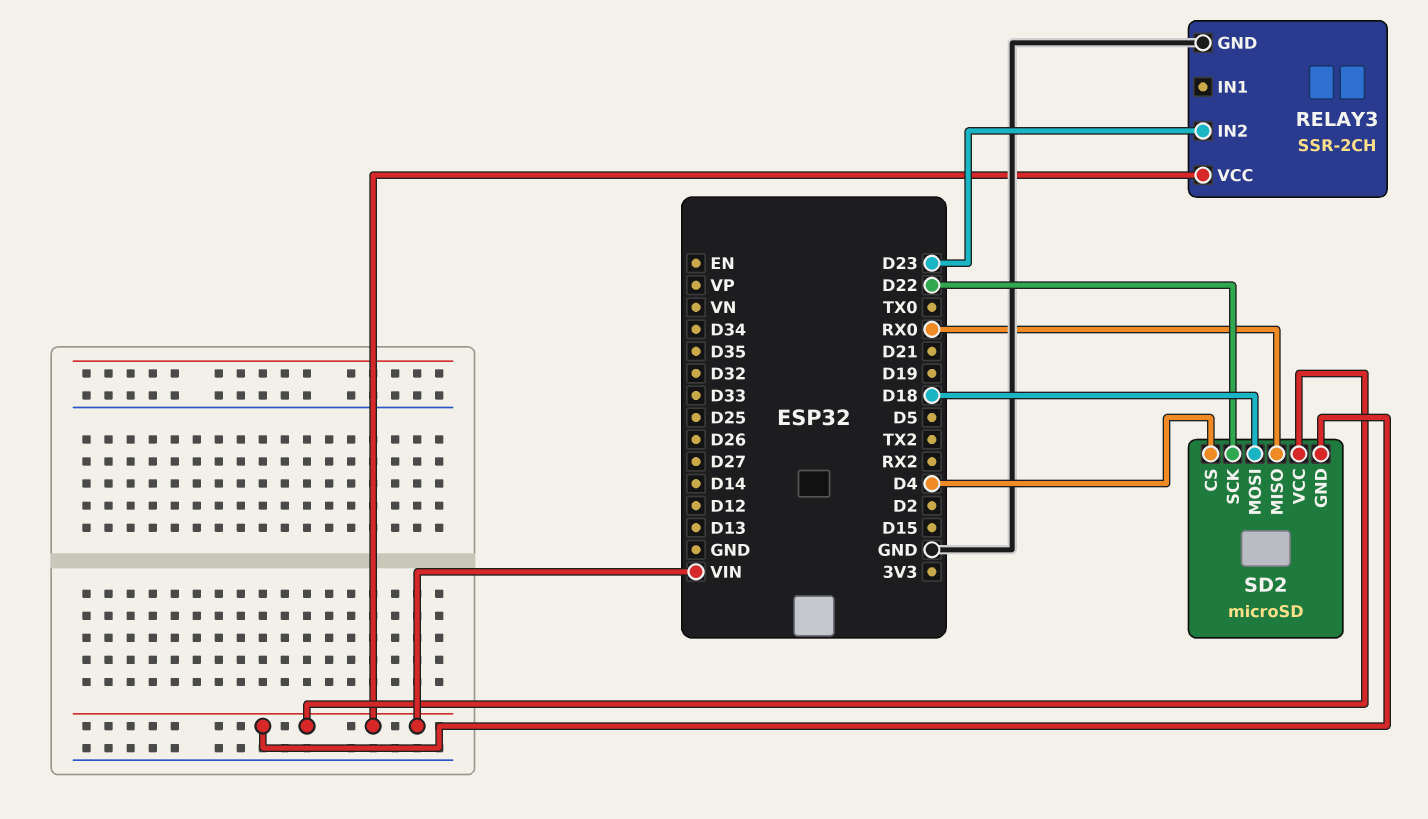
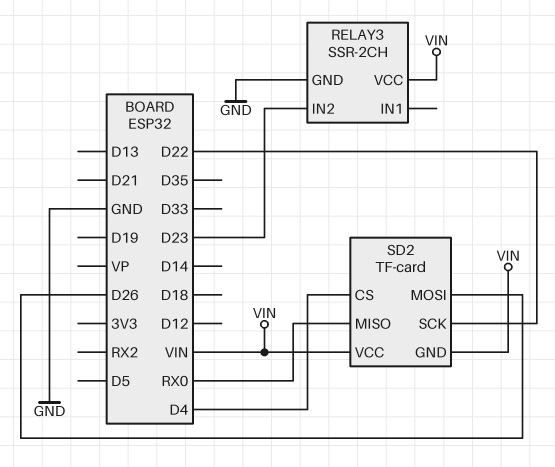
SD2: microSD -> TF-card
SD2 pin MOSI: D18 -> D26

